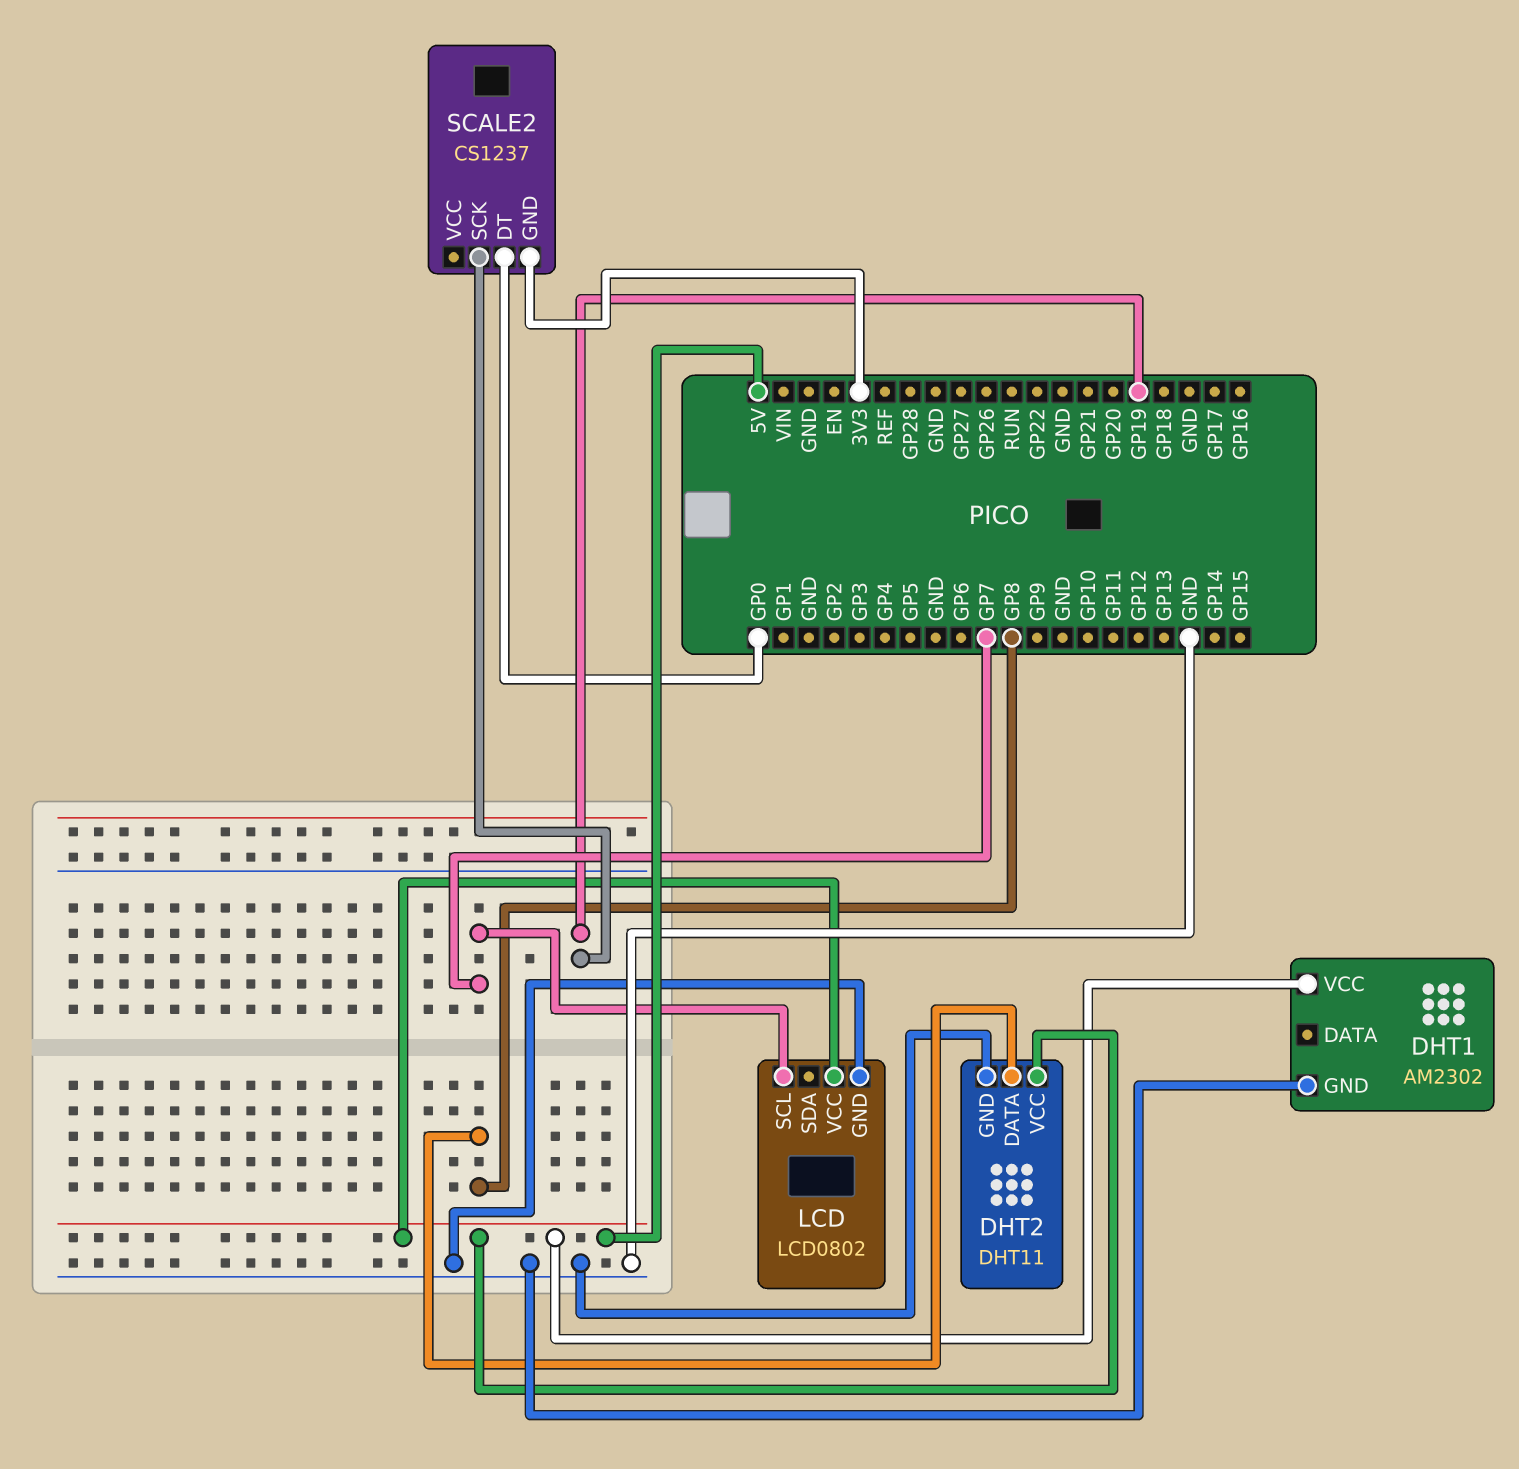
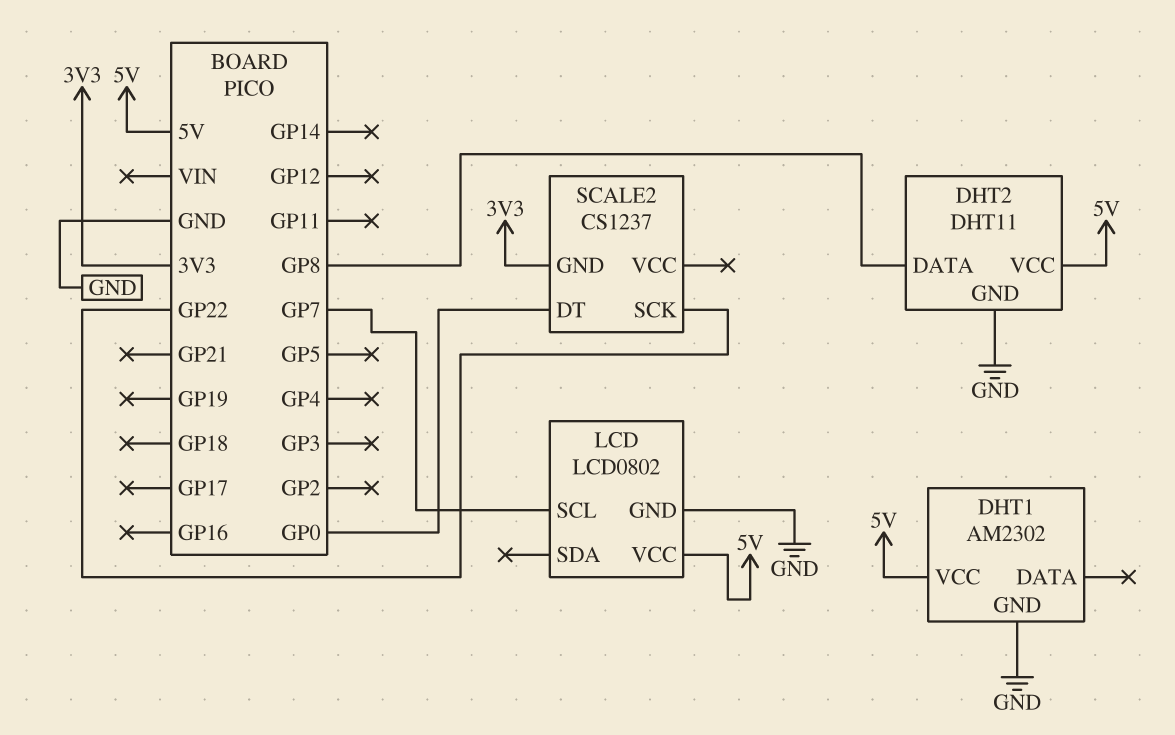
SCALE2 pin SCK: GP19 -> GP22

